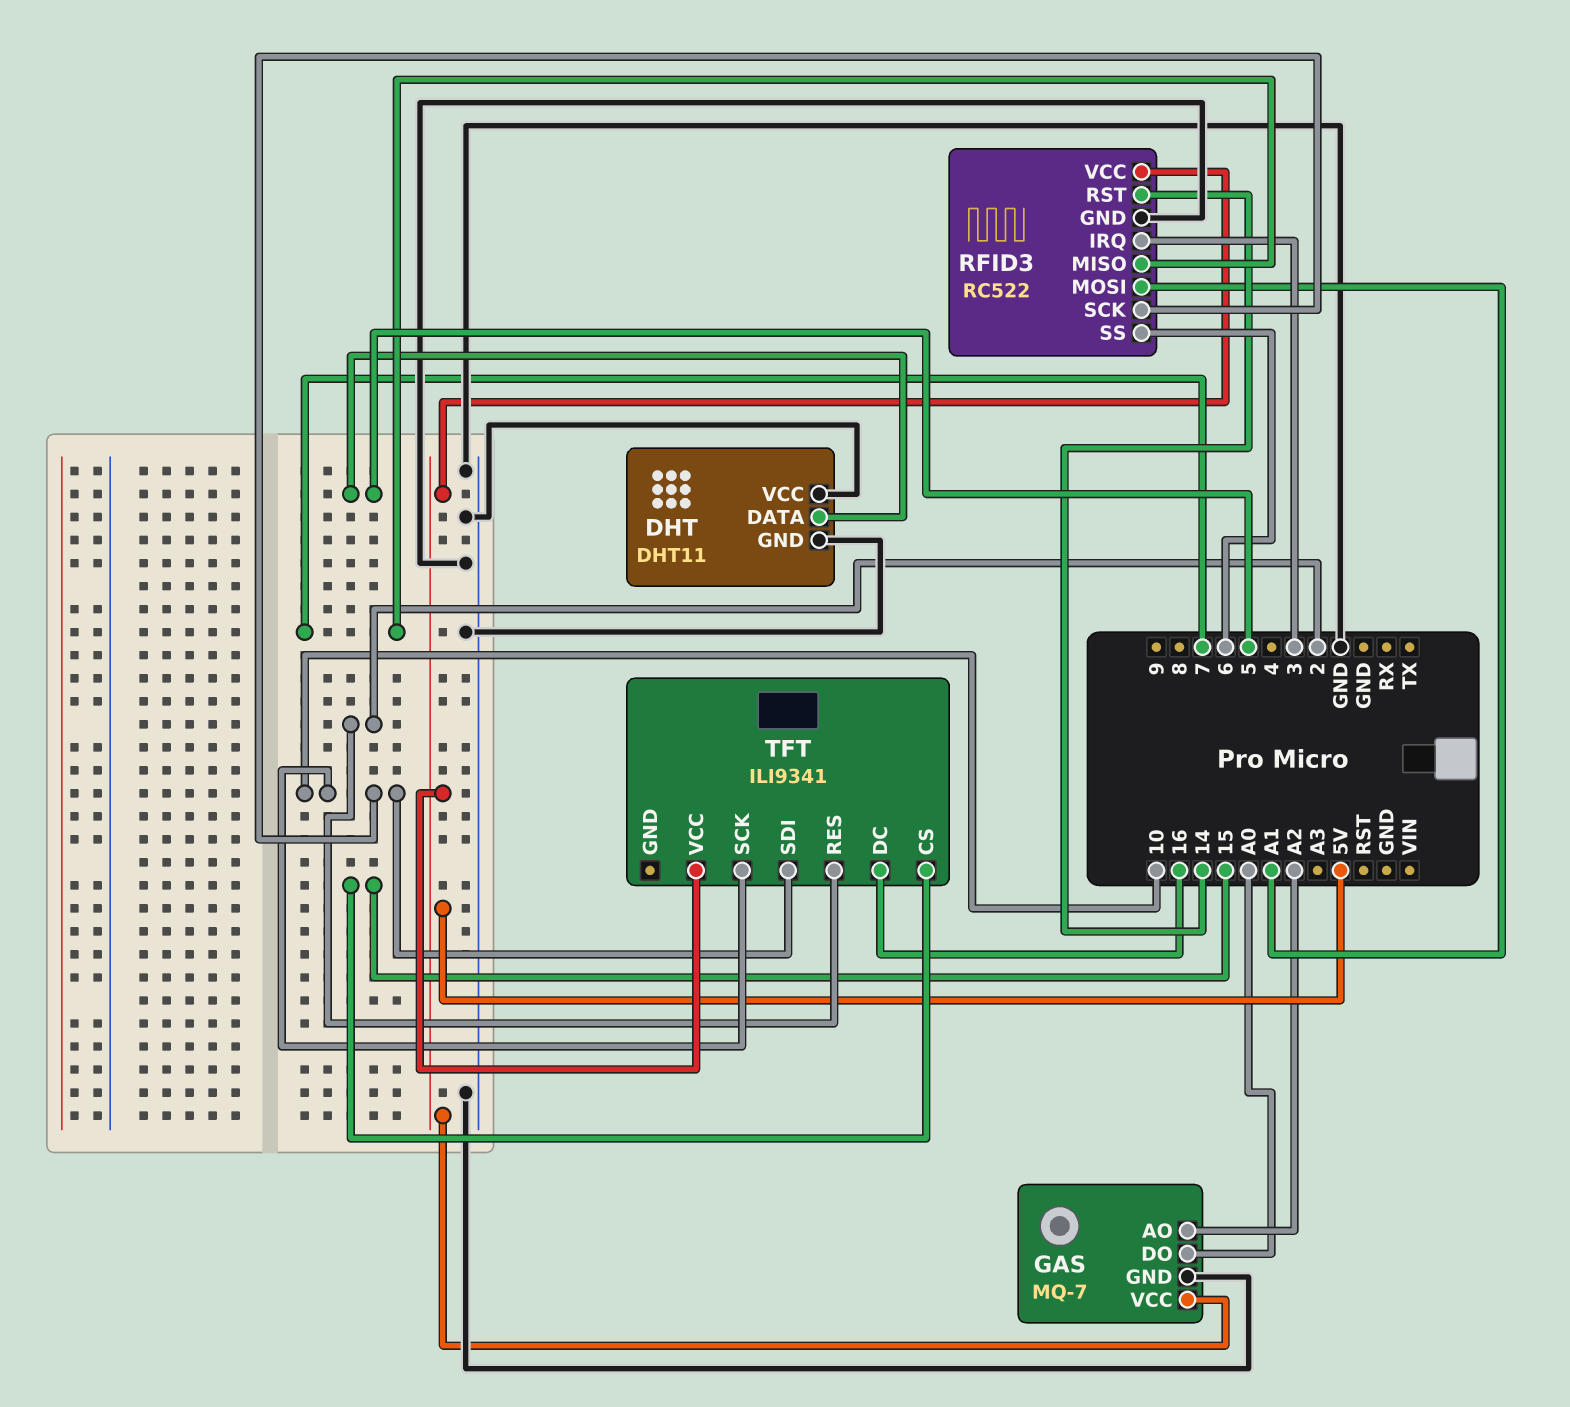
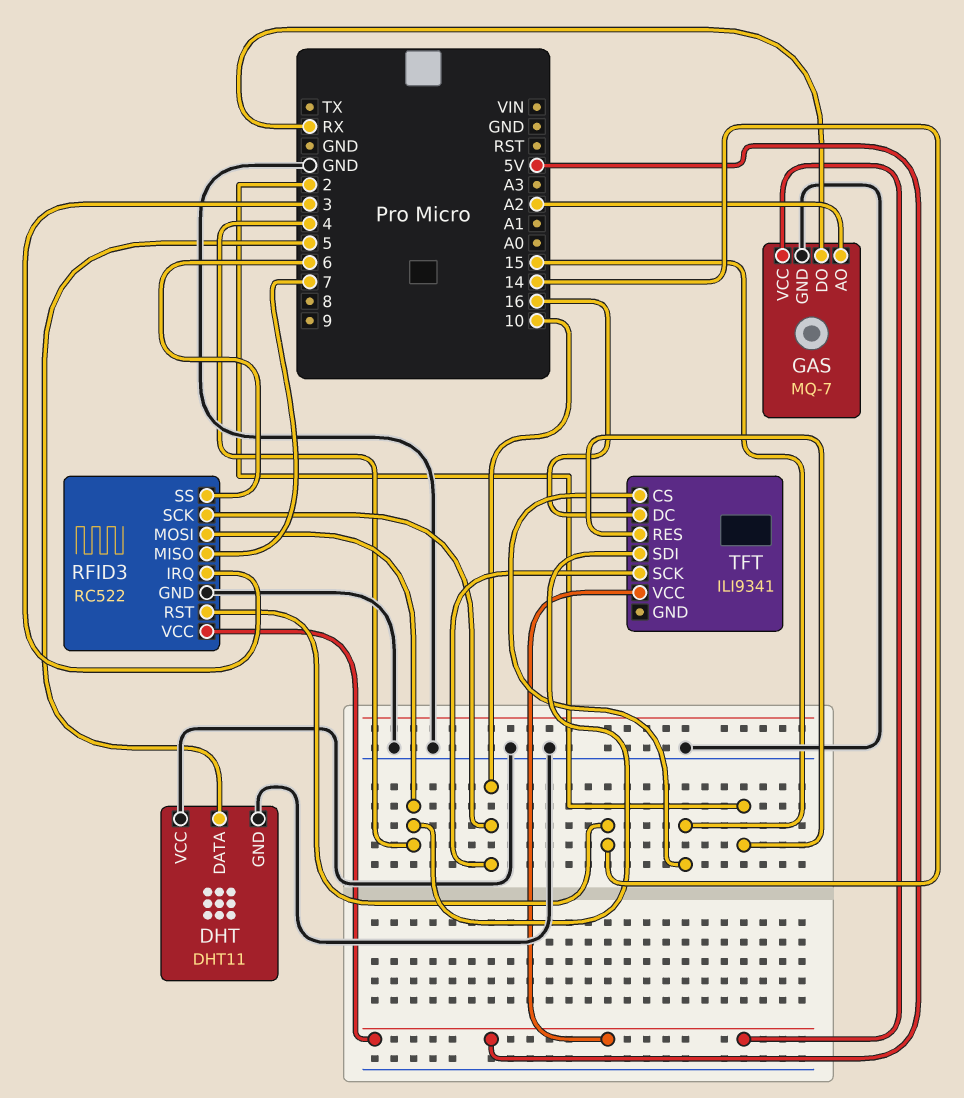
GAS pin DO: A0 -> RX
RFID3 pin MOSI: A1 -> 4
TFT pin SDI: 10 -> 4

